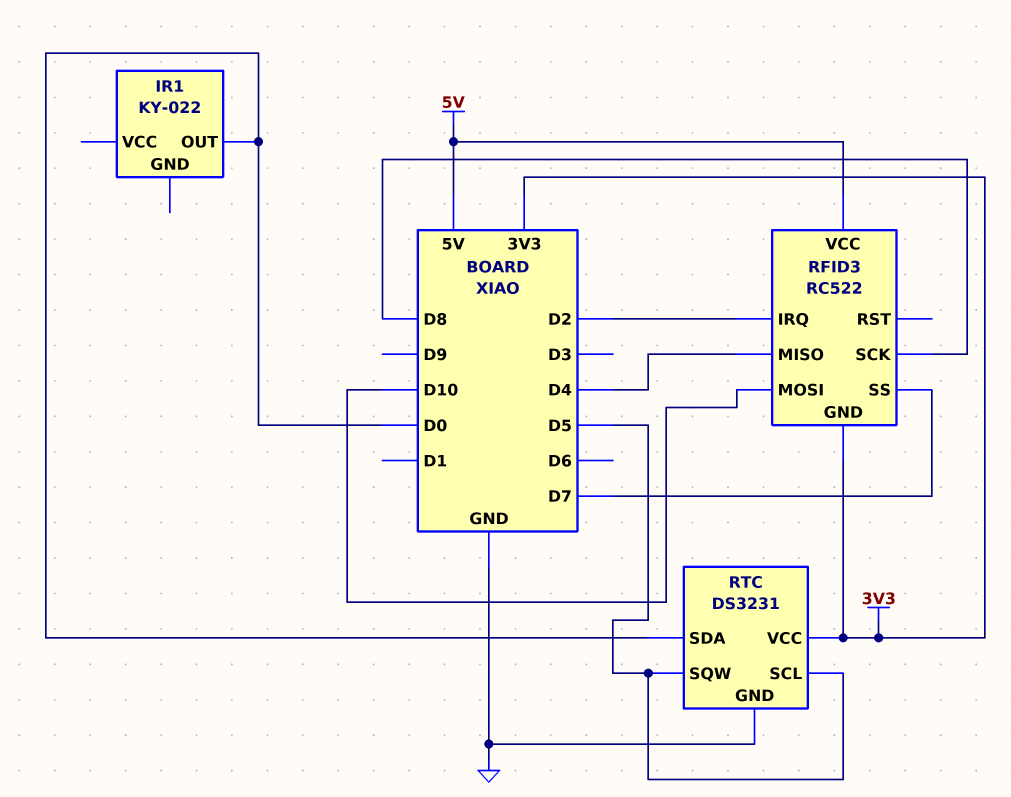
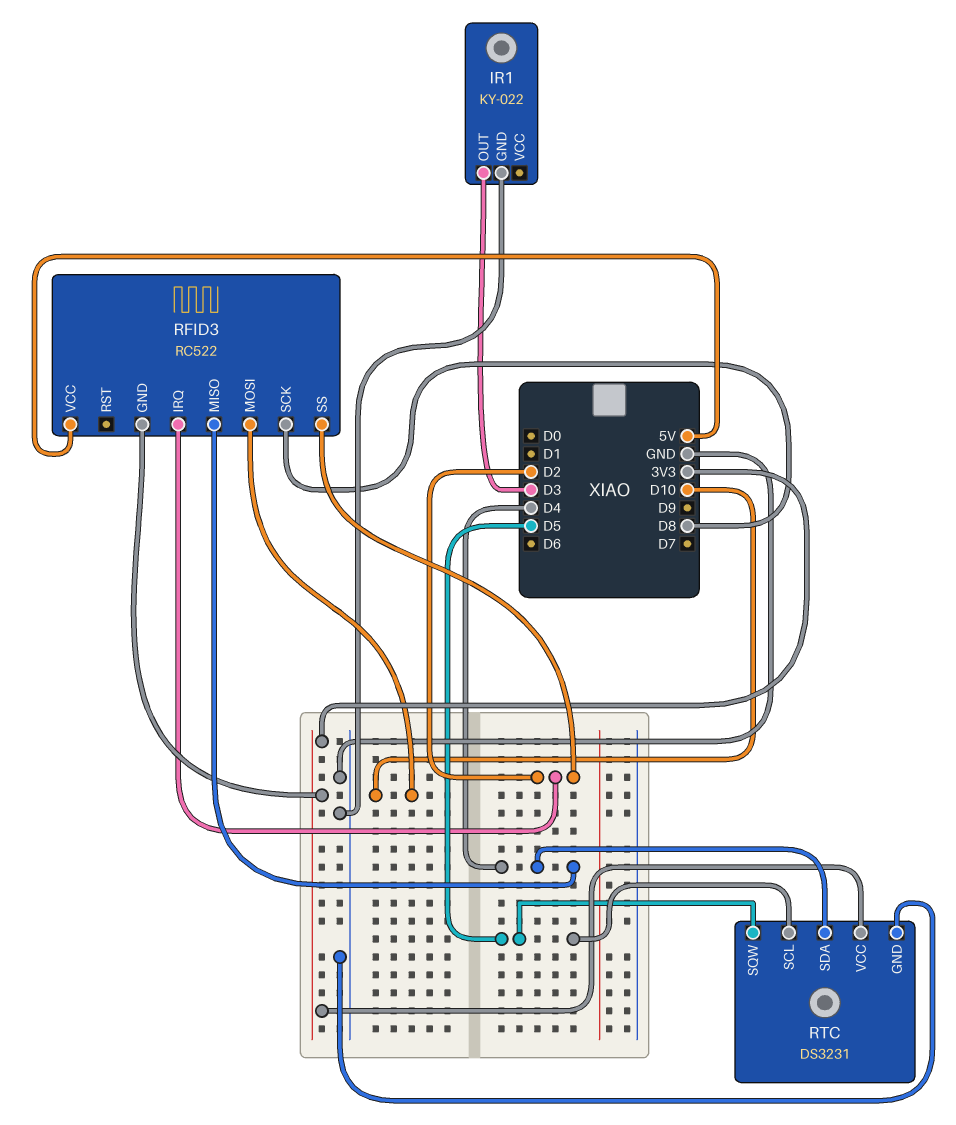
IR1 pin GND: none -> GND
IR1 pin OUT: D0 -> D3
RFID3 pin SS: D7 -> D2
RTC pin SDA: D0 -> D4

